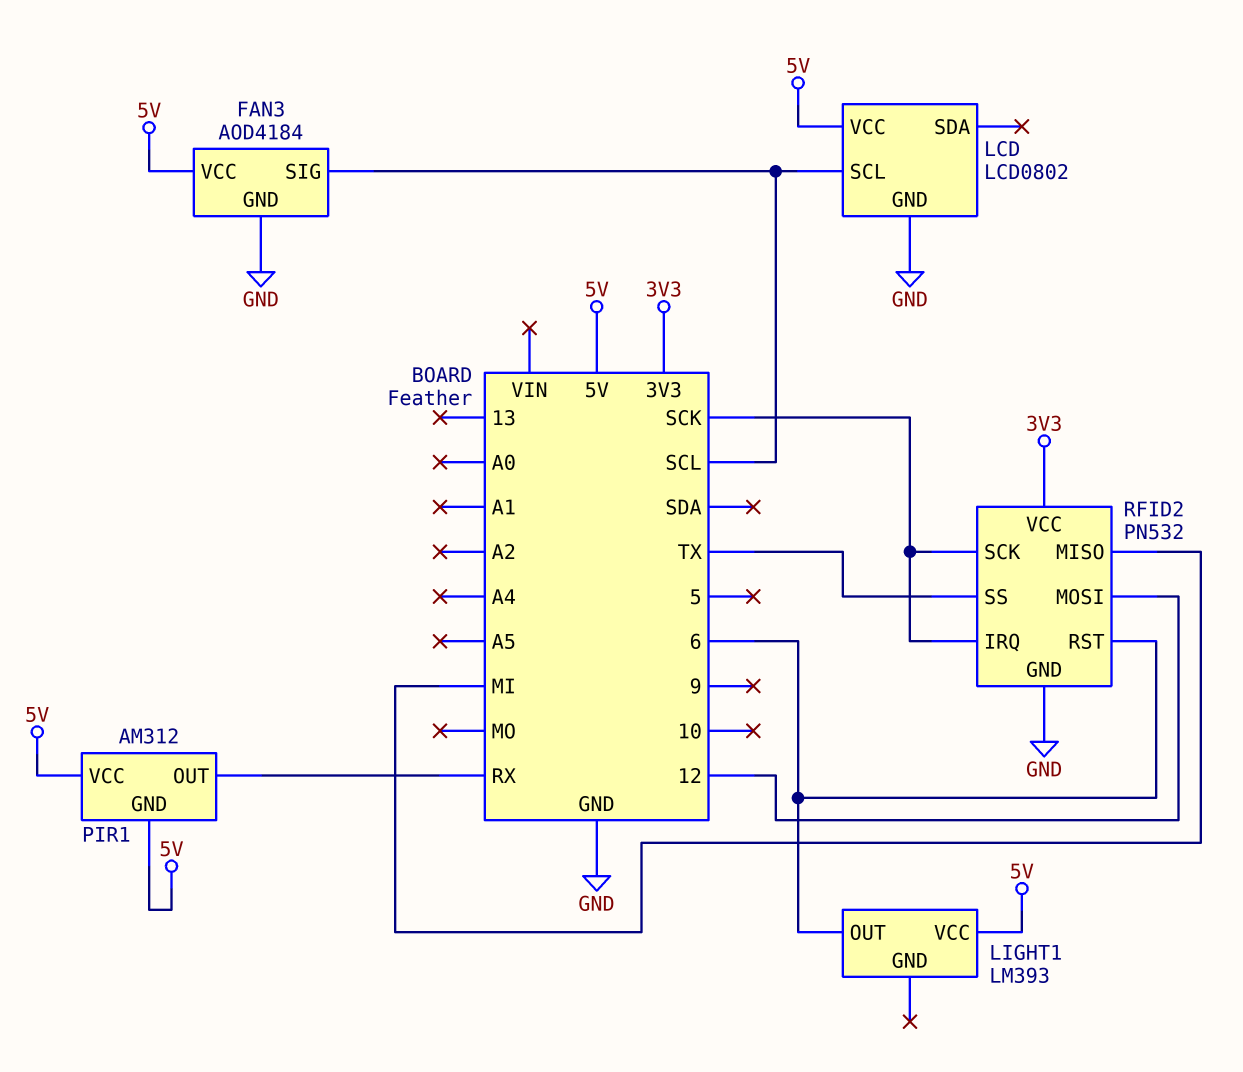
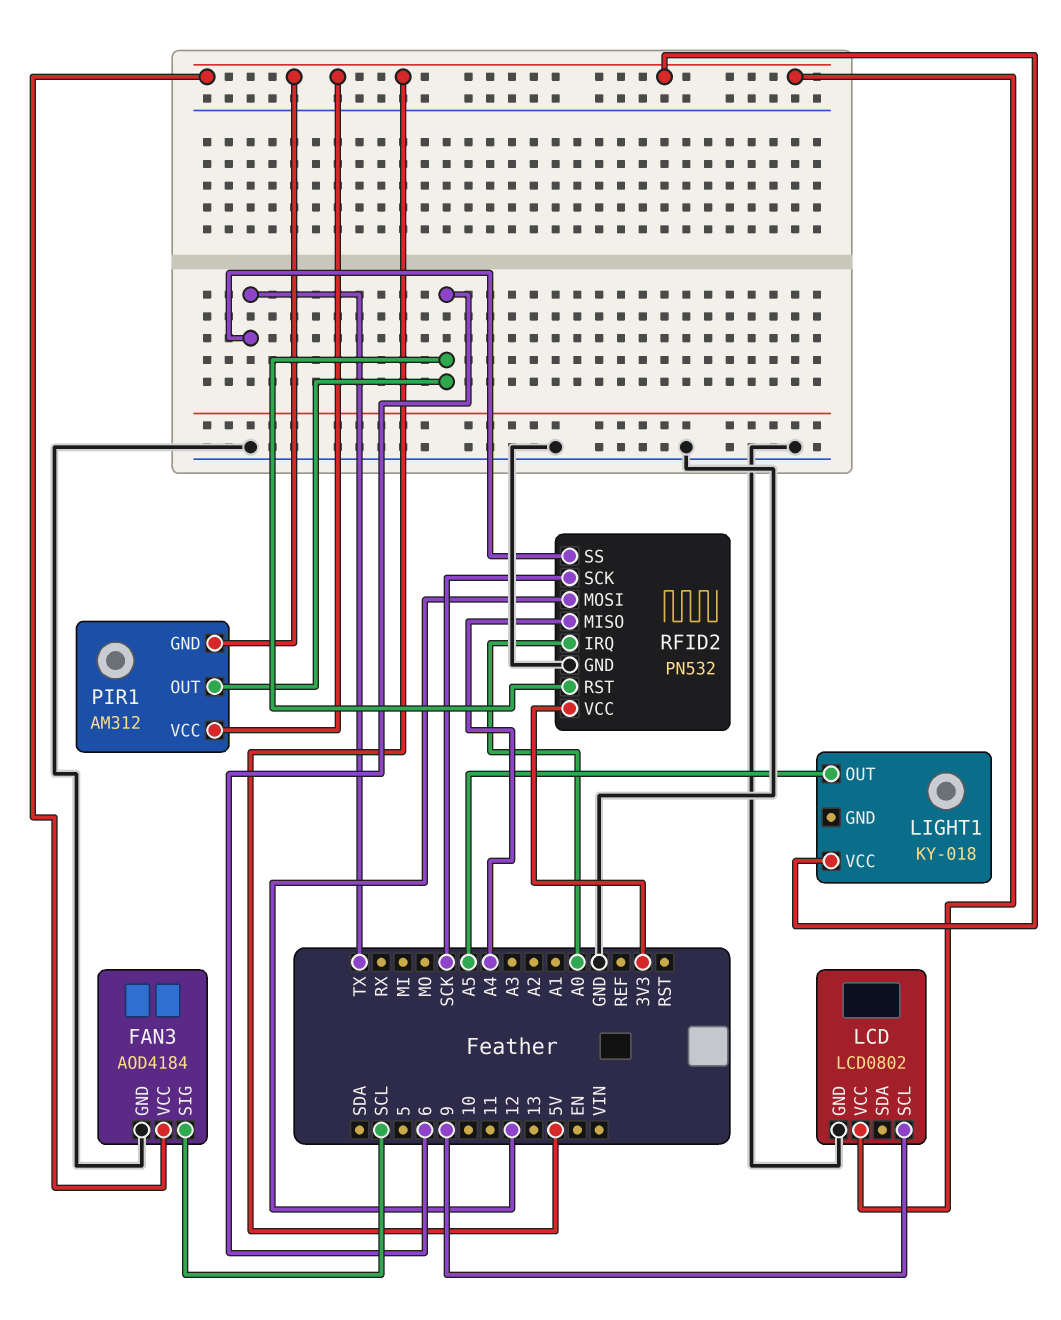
LCD pin SCL: SCL -> 9
LIGHT1: LM393 -> KY-018
LIGHT1 pin OUT: 6 -> A5
PIR1 pin OUT: RX -> 6
RFID2 pin IRQ: SCK -> A0
RFID2 pin MISO: MI -> A4

